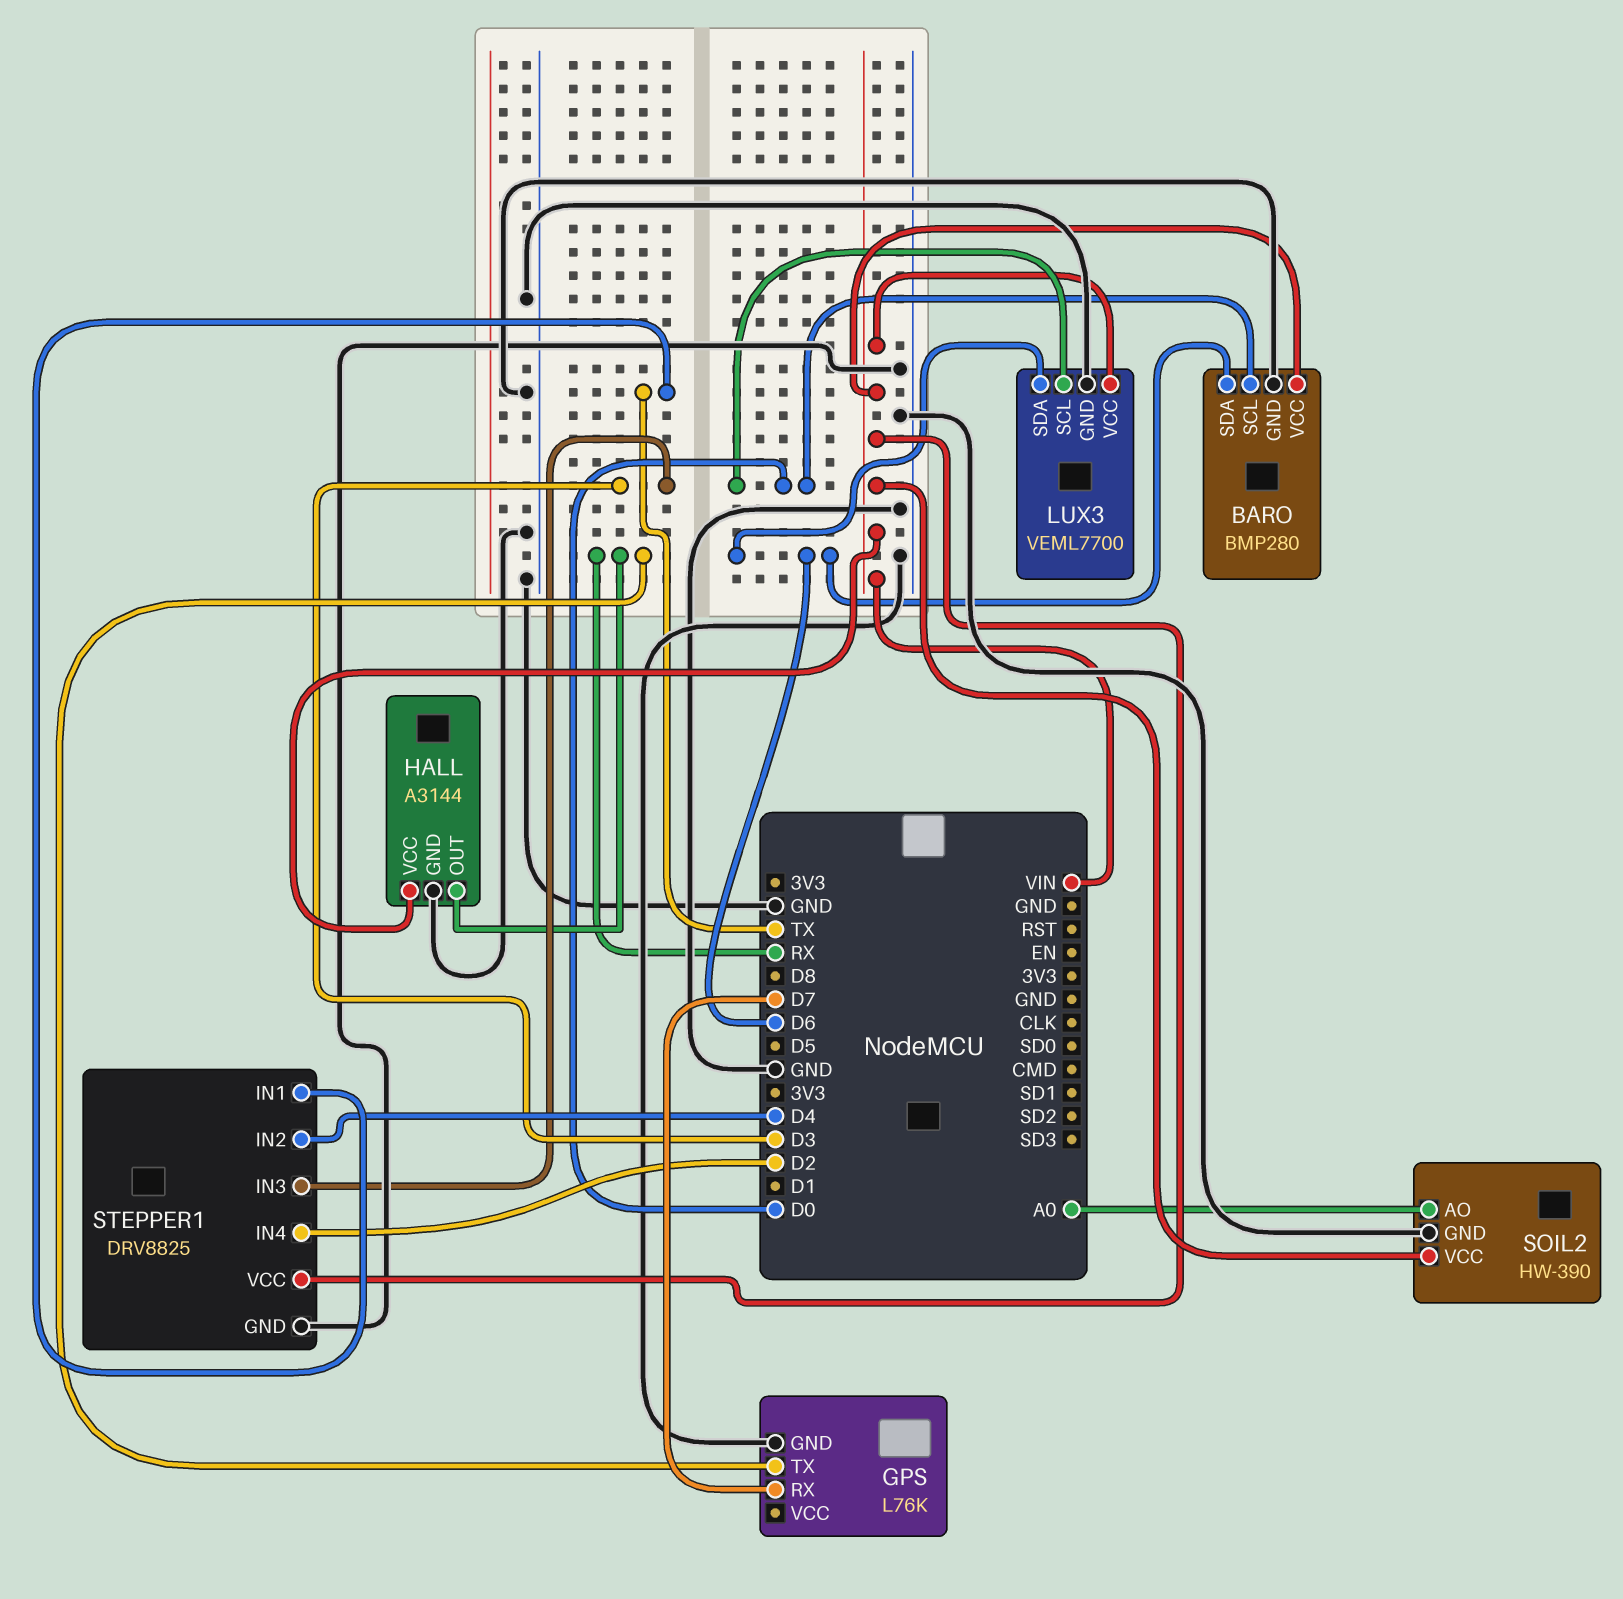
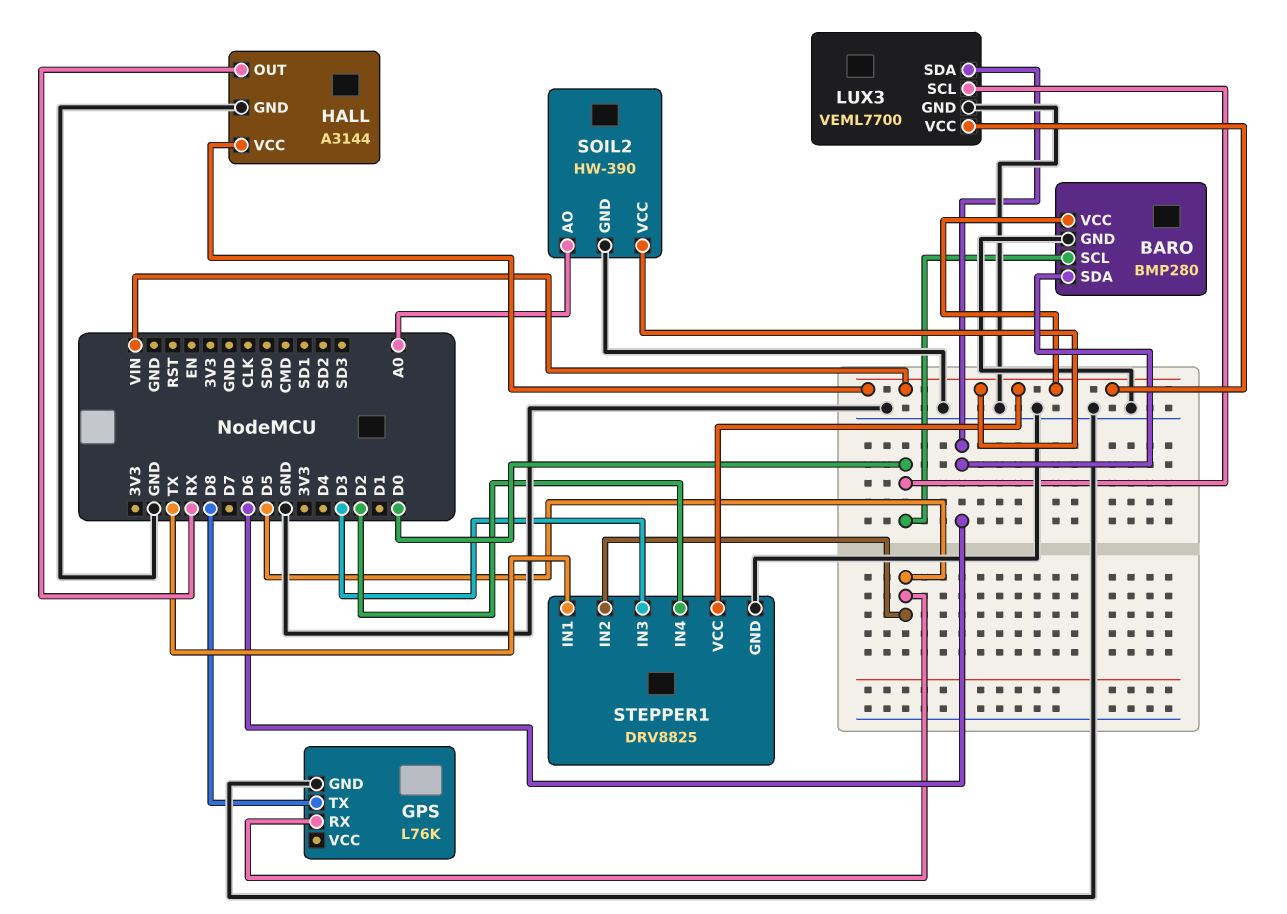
GPS pin RX: D7 -> D5
GPS pin TX: RX -> D8
STEPPER1 pin IN2: D4 -> D5

